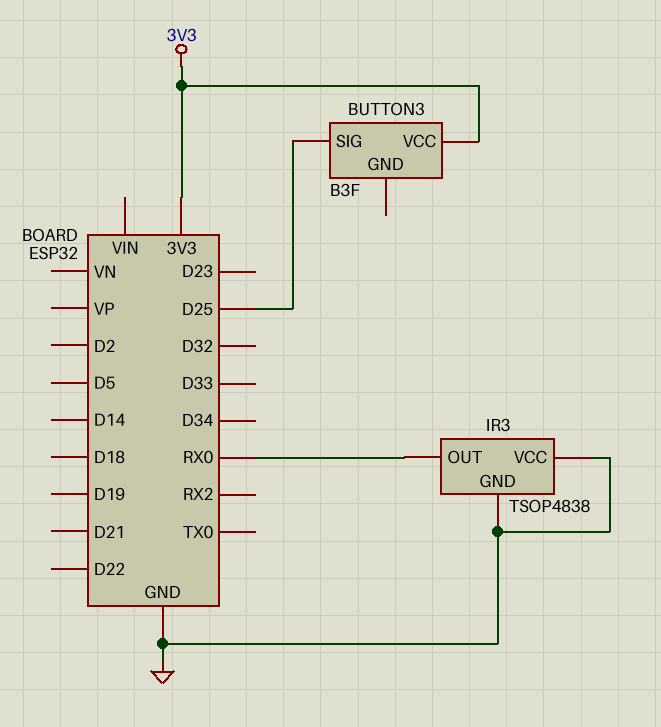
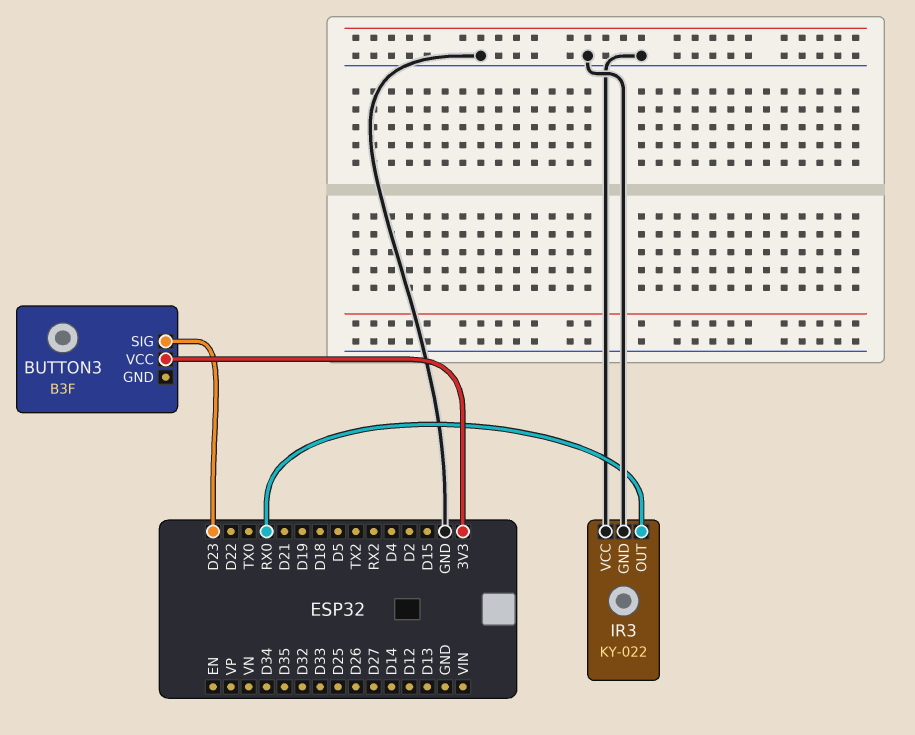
BUTTON3 pin SIG: D25 -> D23
IR3: TSOP4838 -> KY-022

